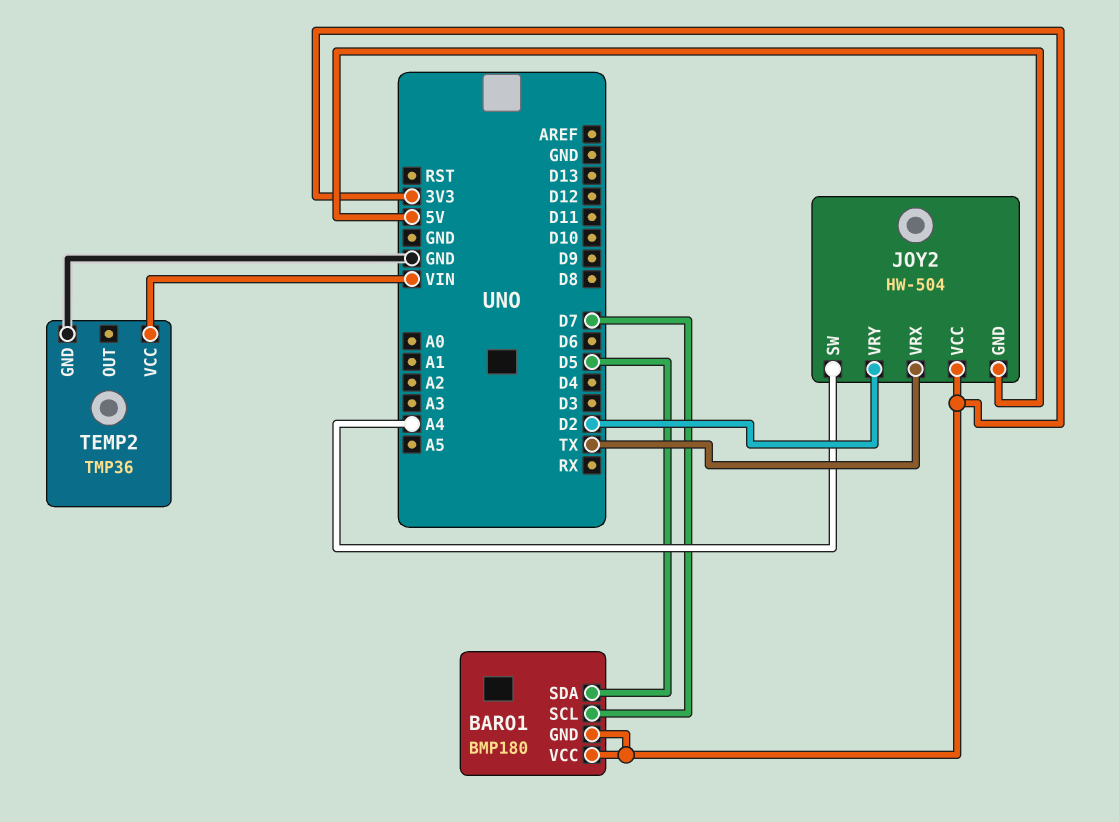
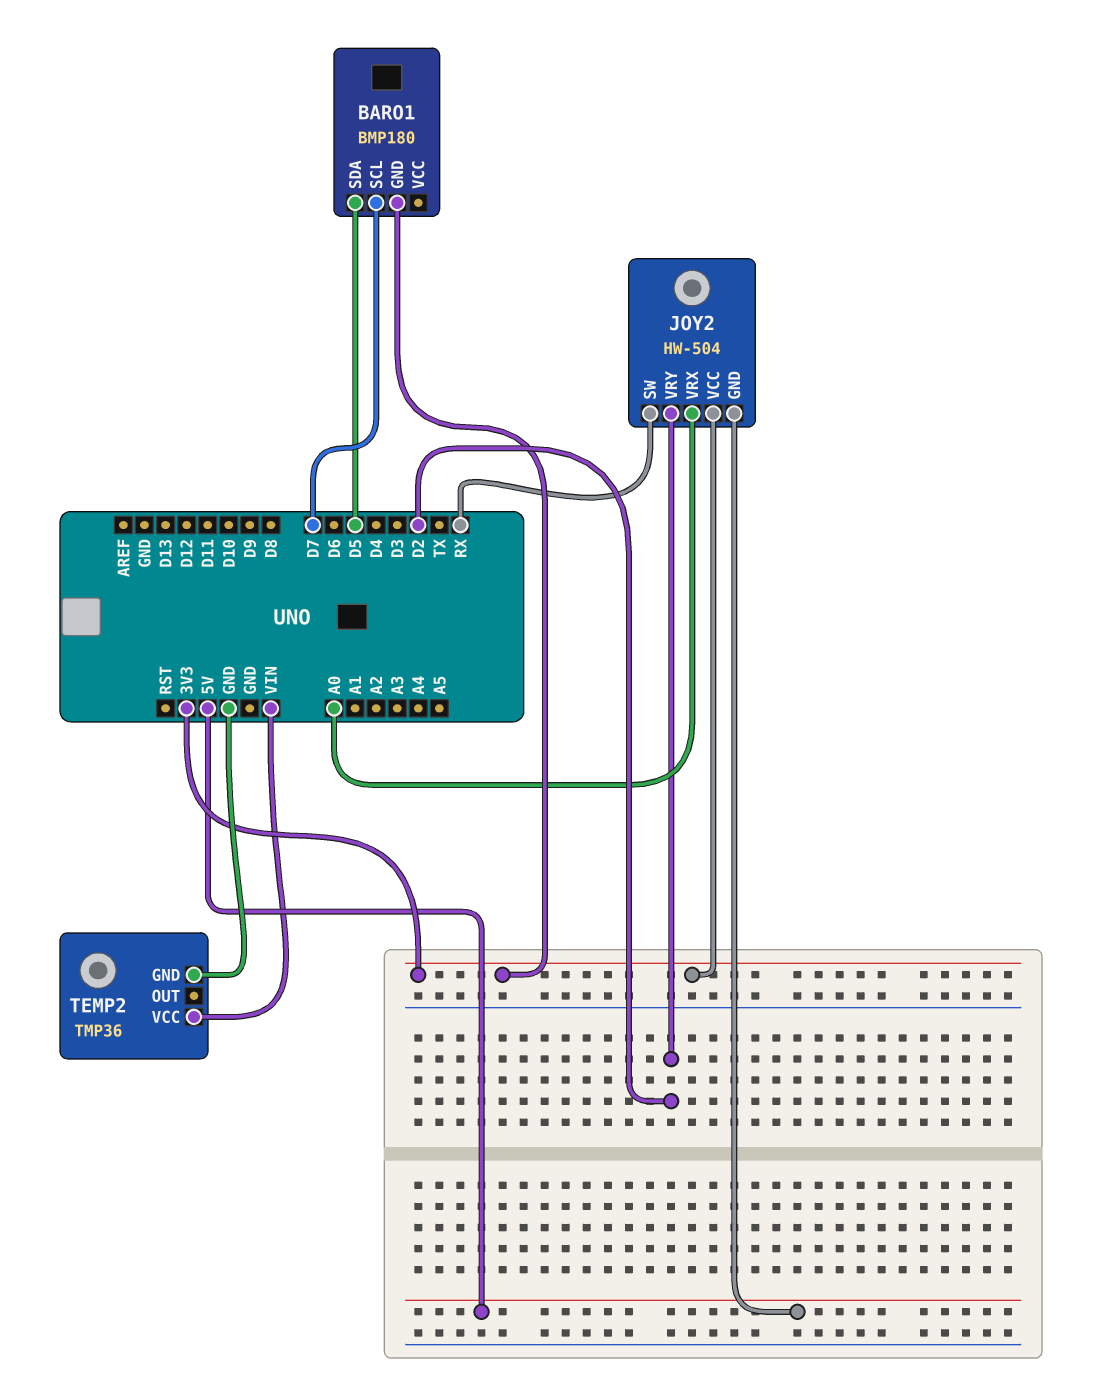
BARO1 pin VCC: 3V3 -> none
JOY2 pin SW: A4 -> RX
JOY2 pin VRX: TX -> A0

